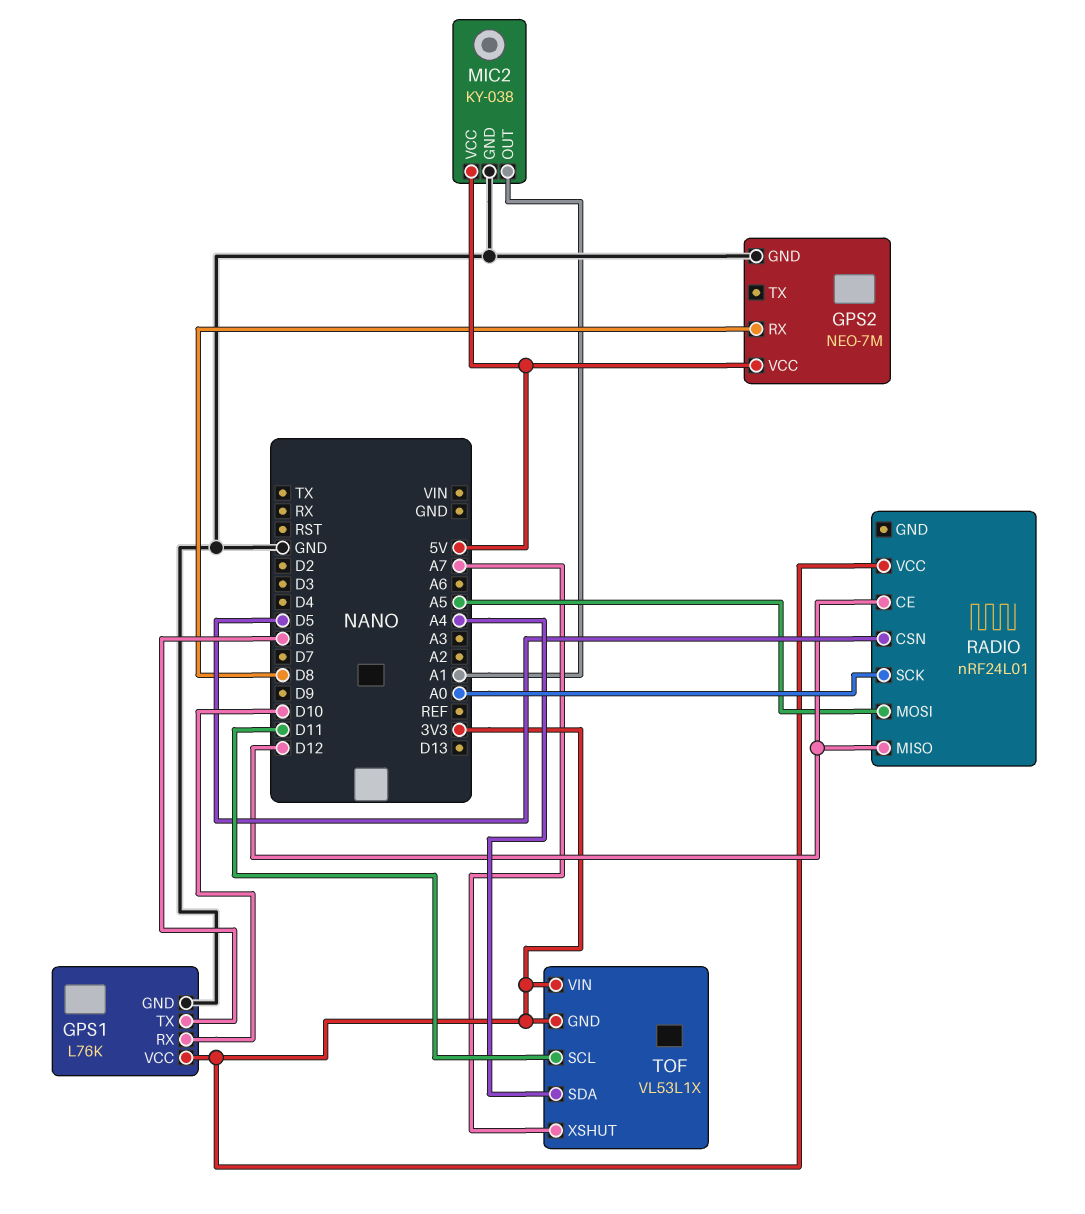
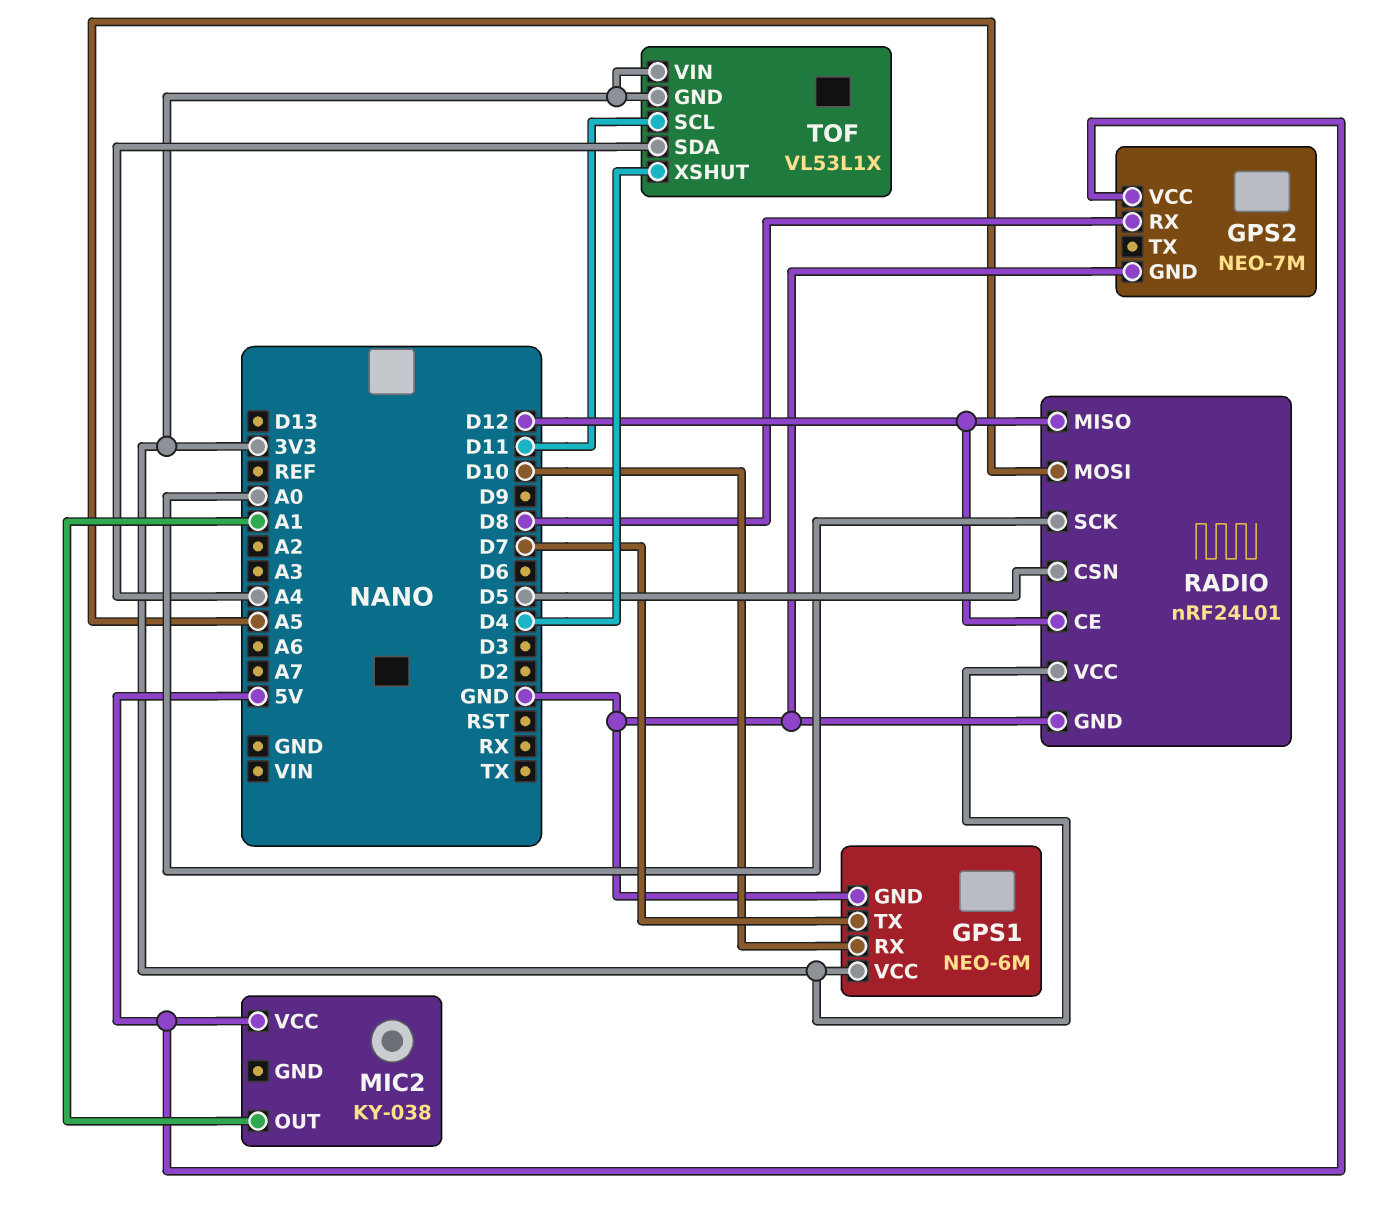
GPS1: L76K -> NEO-6M
GPS1 pin TX: D6 -> D7
MIC2 pin GND: GND -> none
RADIO pin GND: none -> GND
TOF pin XSHUT: A7 -> D4

